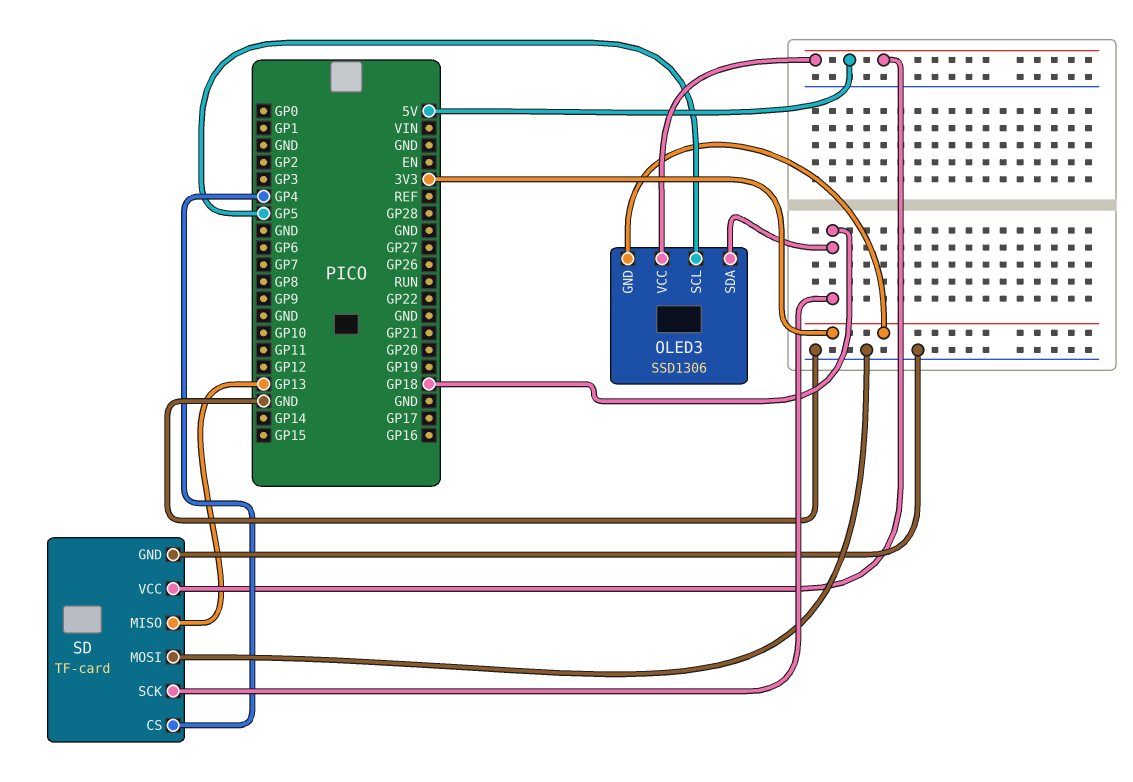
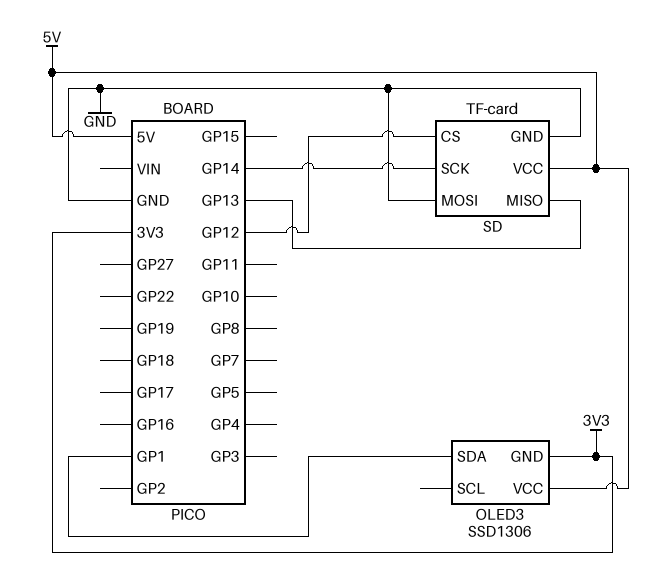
OLED3 pin SCL: GP5 -> none
OLED3 pin SDA: GP18 -> GP1
SD pin CS: GP4 -> GP12
SD pin SCK: GP18 -> GP14

